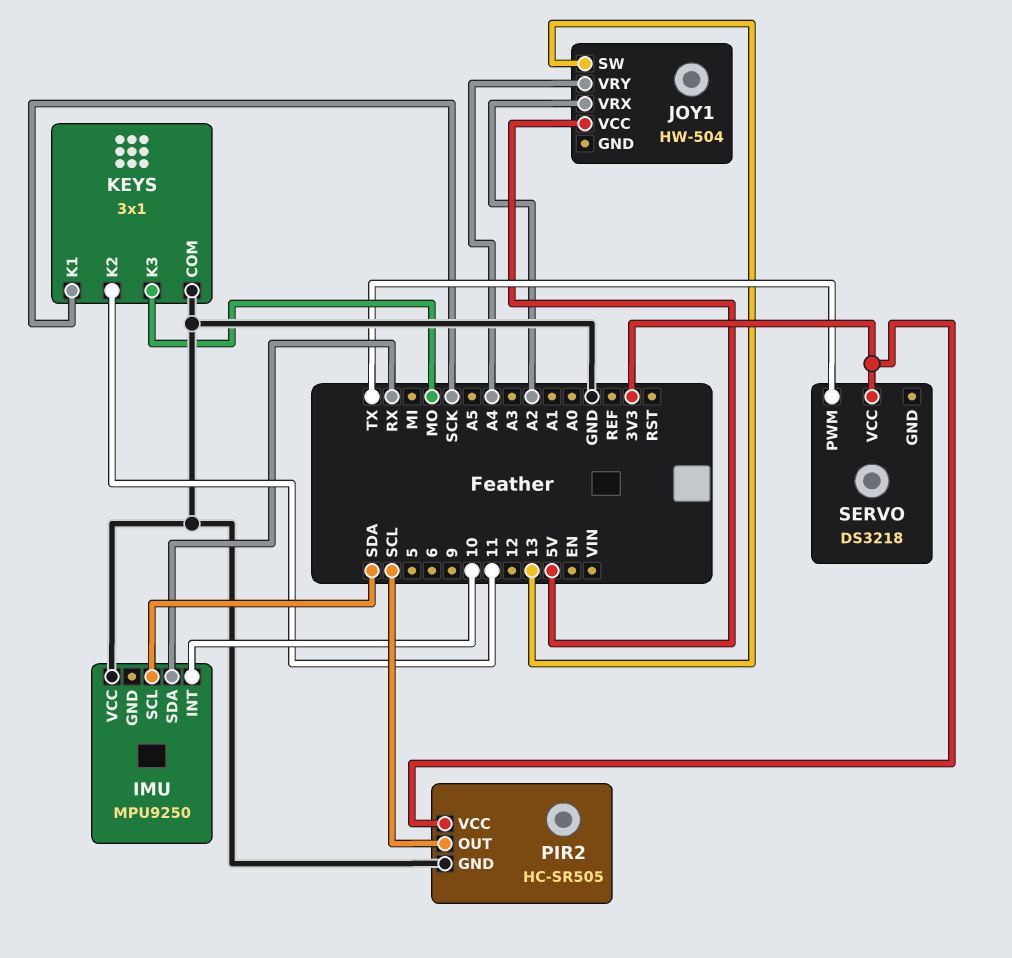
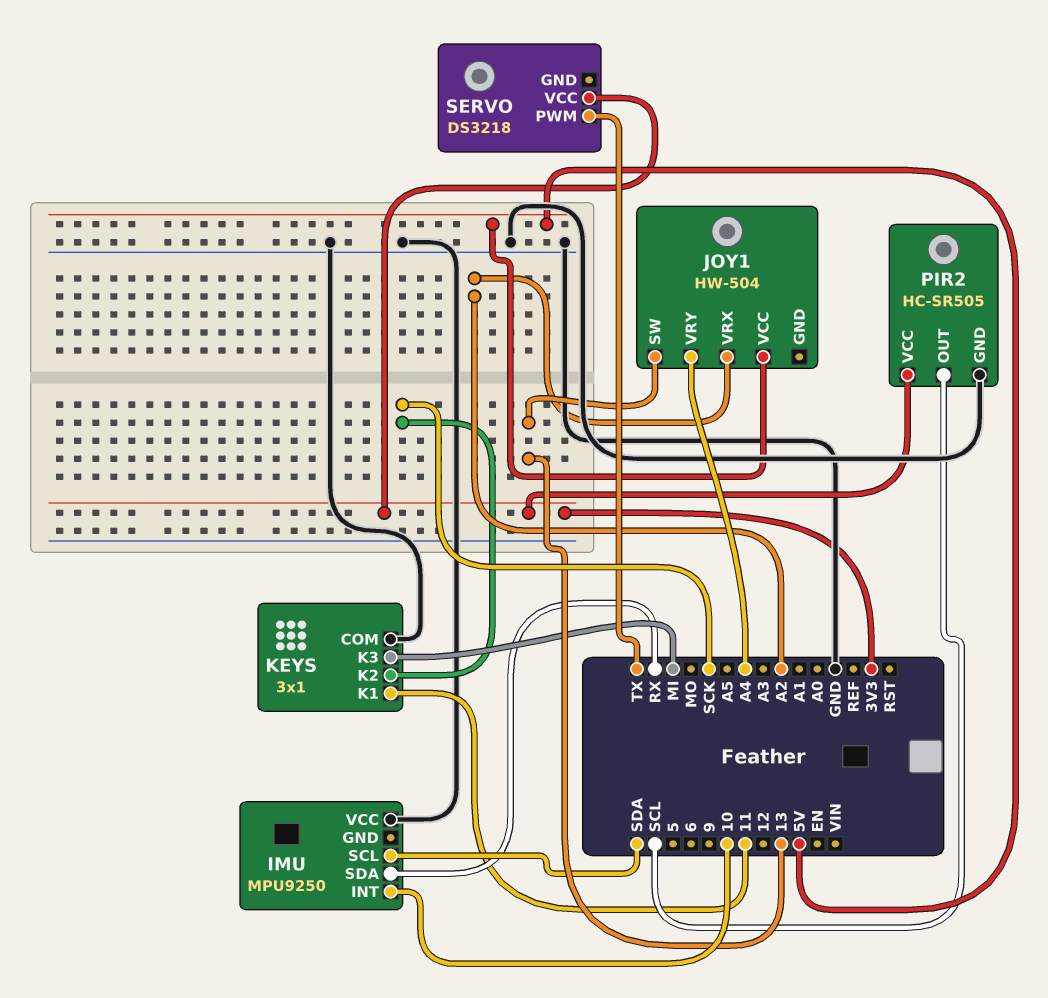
KEYS pin K1: SCK -> 11
KEYS pin K2: 11 -> SCK
KEYS pin K3: MO -> MI

